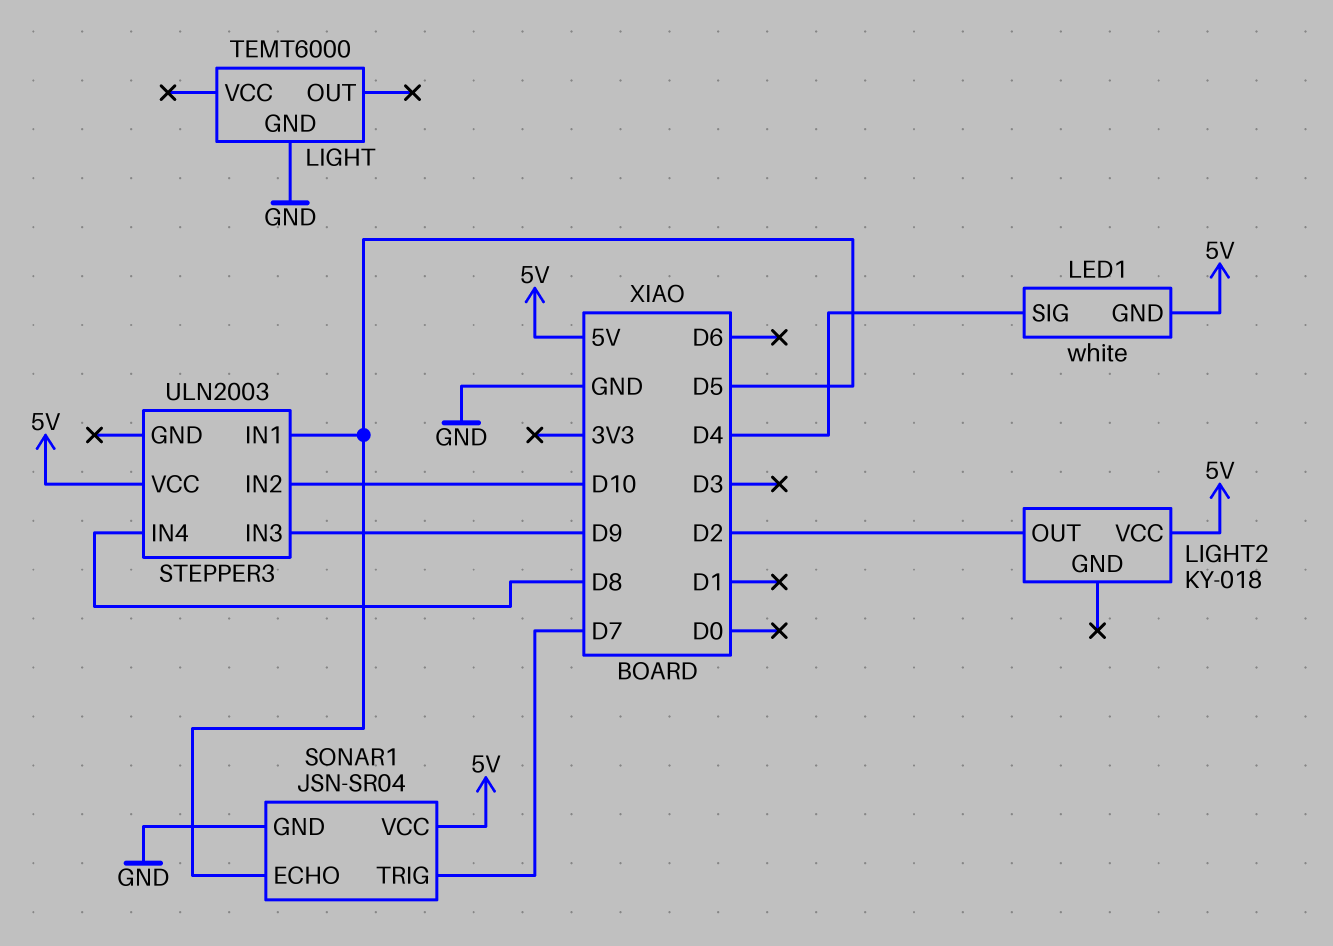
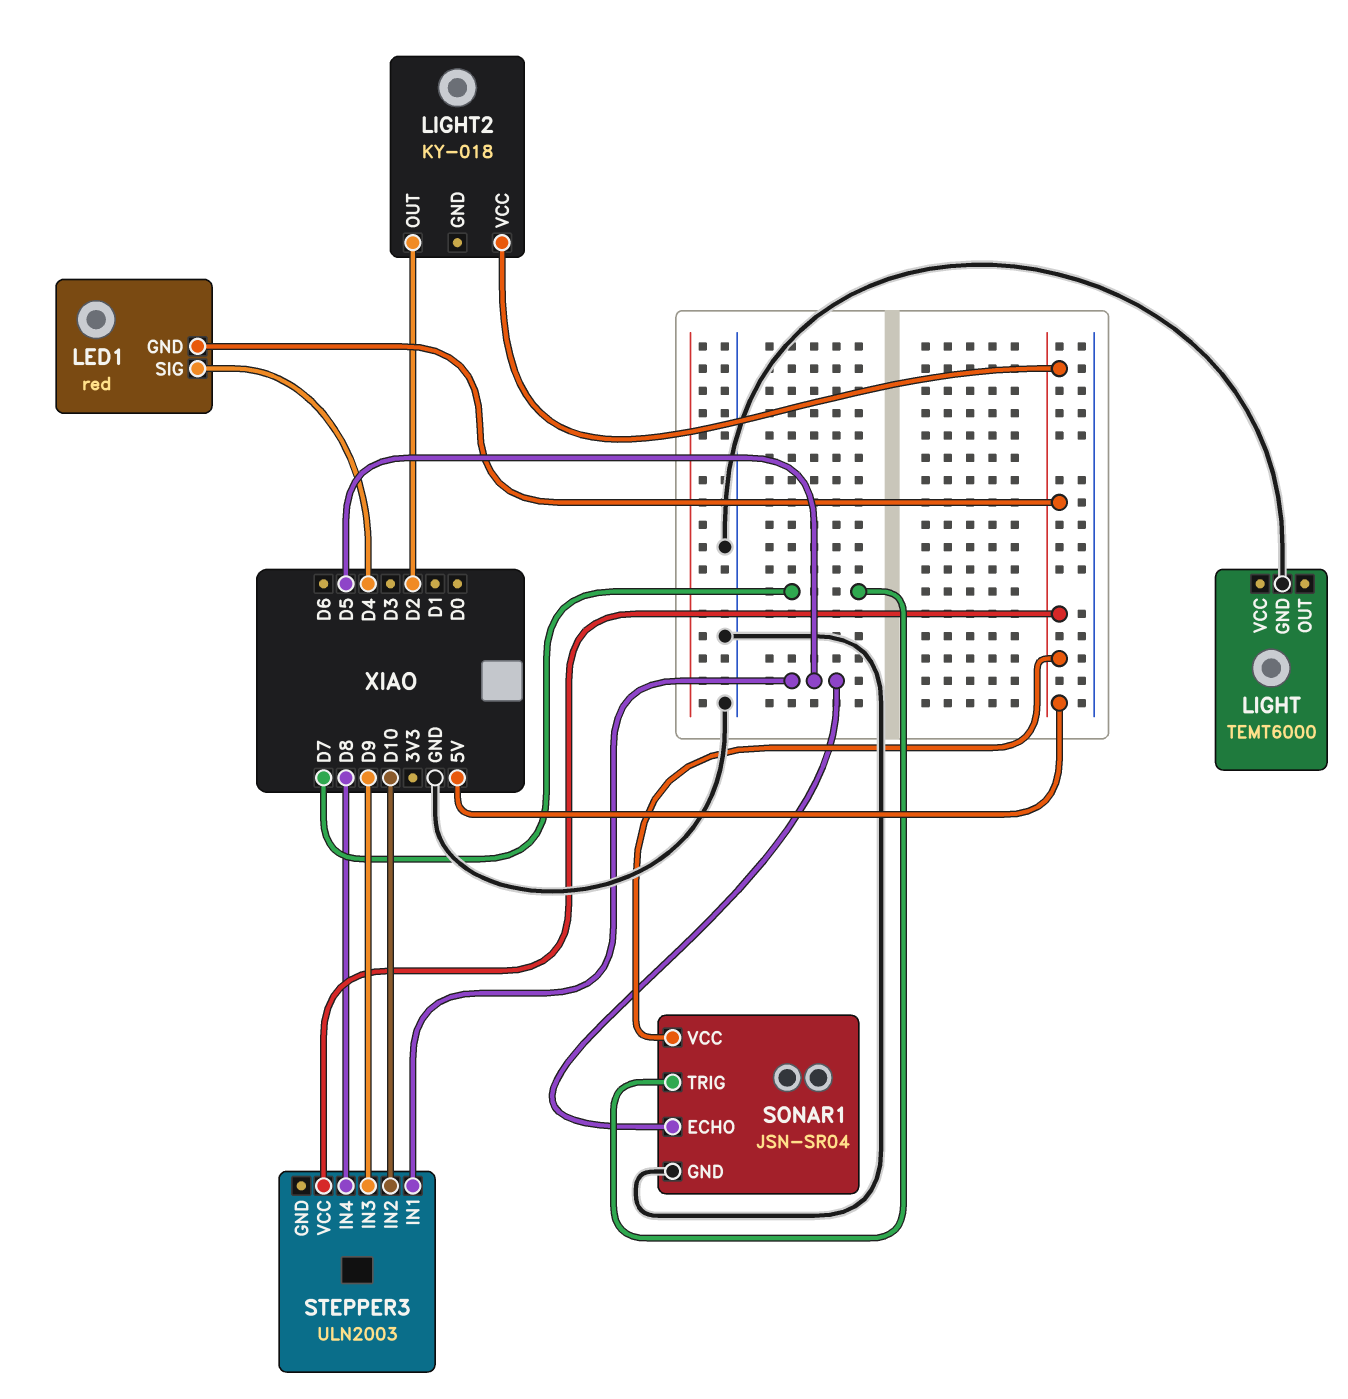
LED1: white -> red

